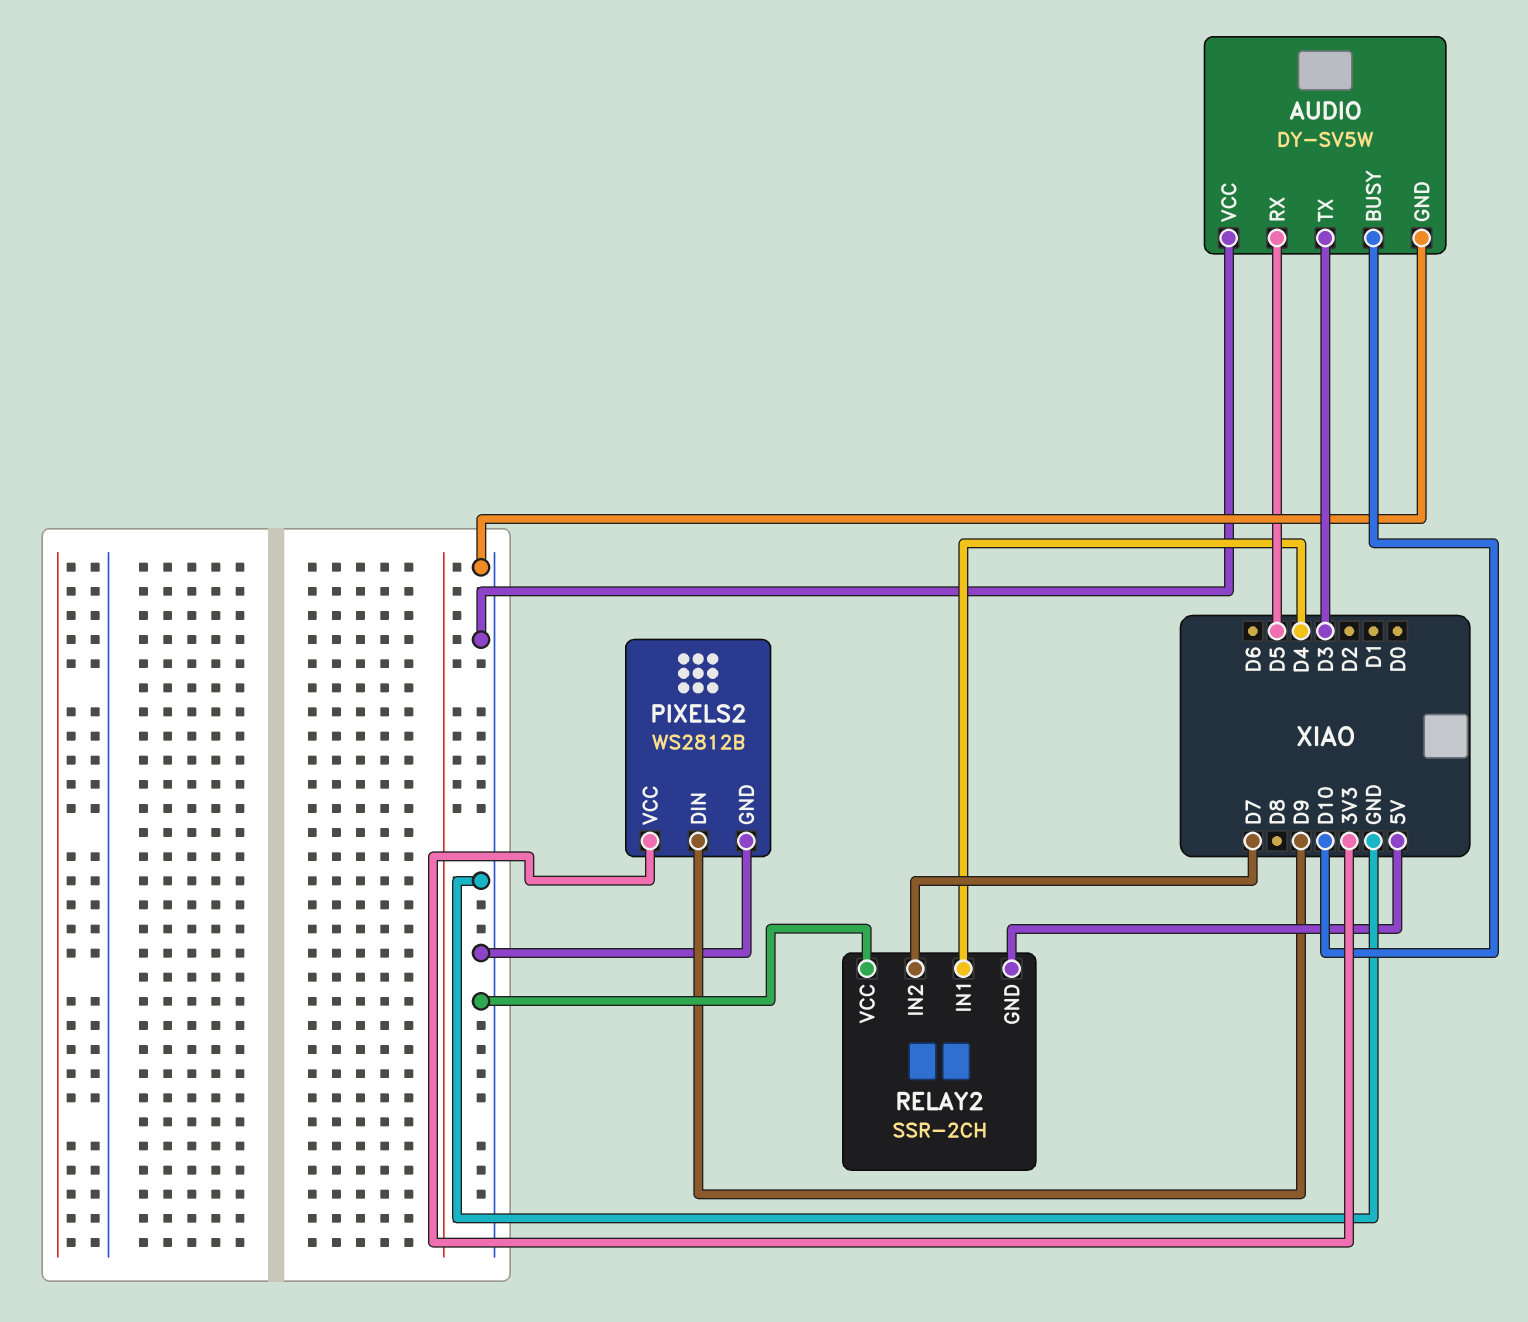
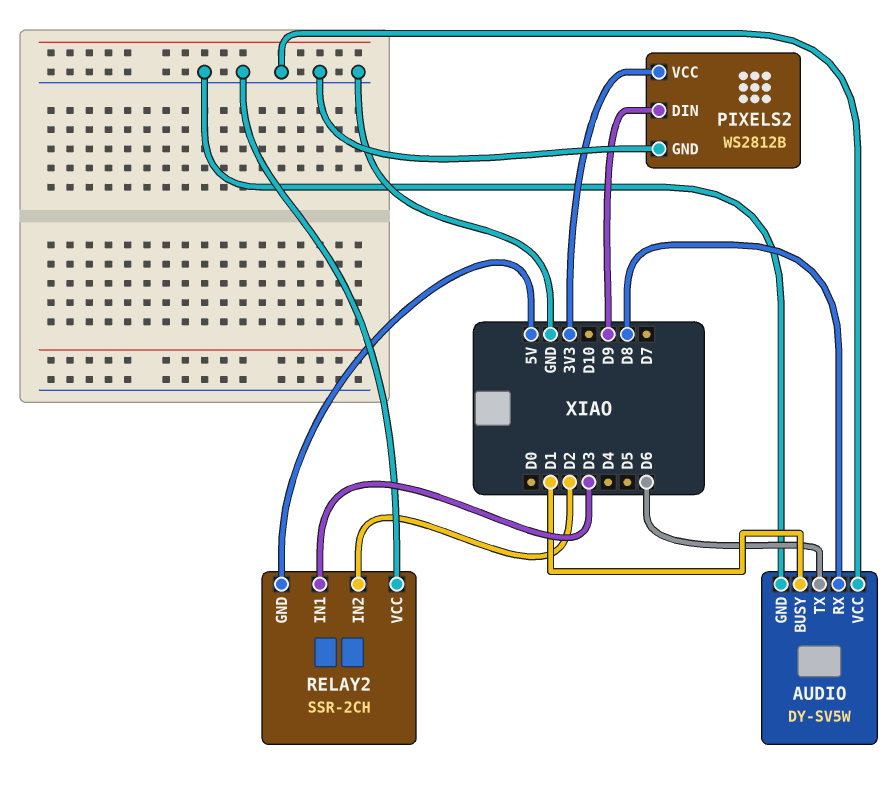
AUDIO pin BUSY: D10 -> D1
AUDIO pin RX: D5 -> D8
AUDIO pin TX: D3 -> D6
RELAY2 pin IN1: D4 -> D3
RELAY2 pin IN2: D7 -> D2

